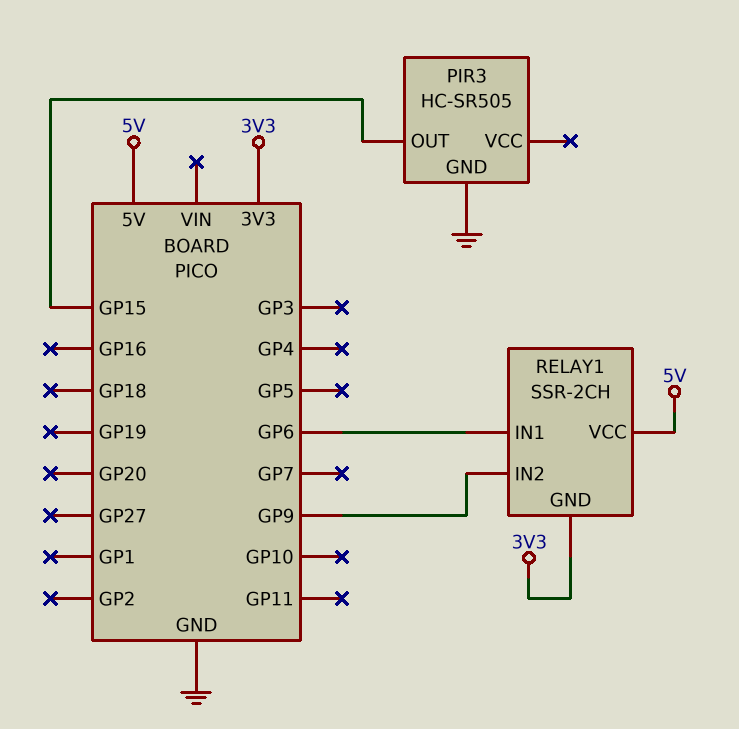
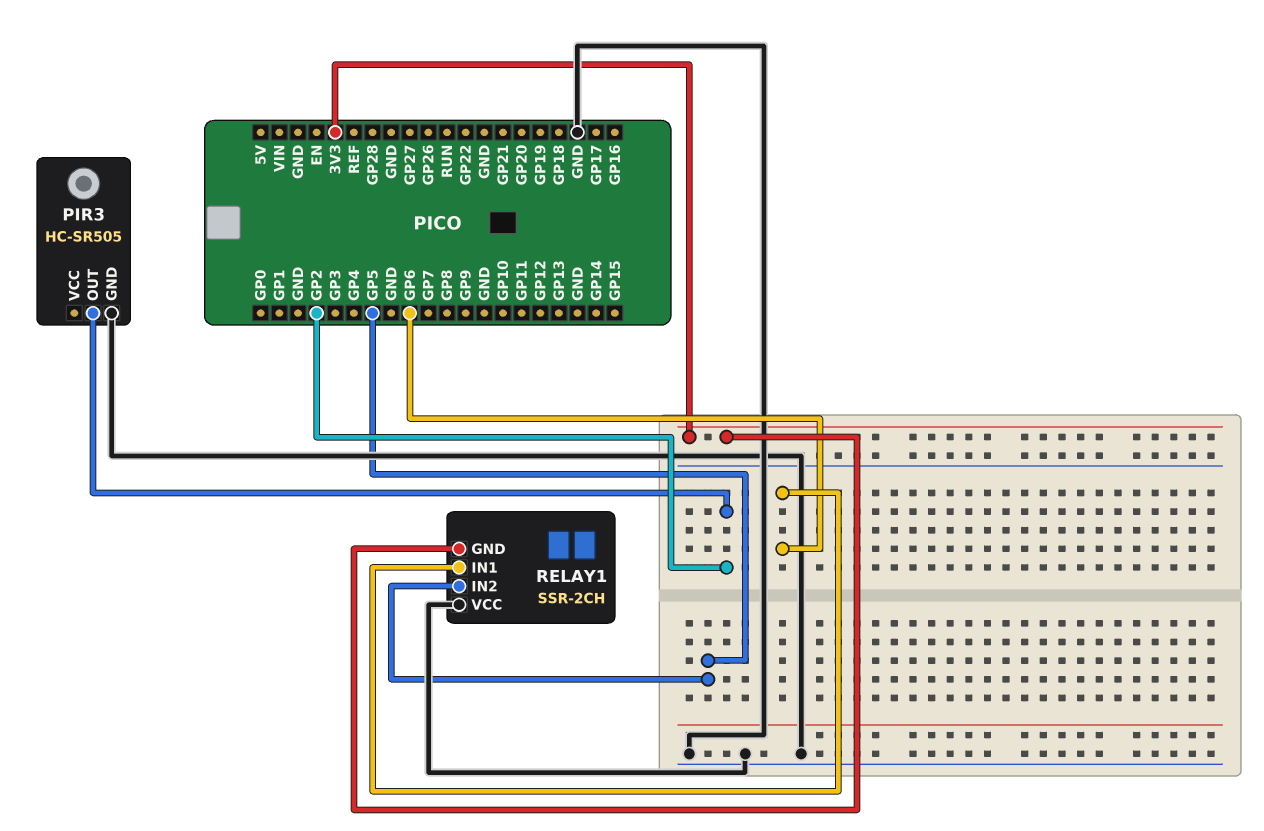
PIR3 pin OUT: GP15 -> GP2
RELAY1 pin IN2: GP9 -> GP5
RELAY1 pin VCC: 5V -> GND

